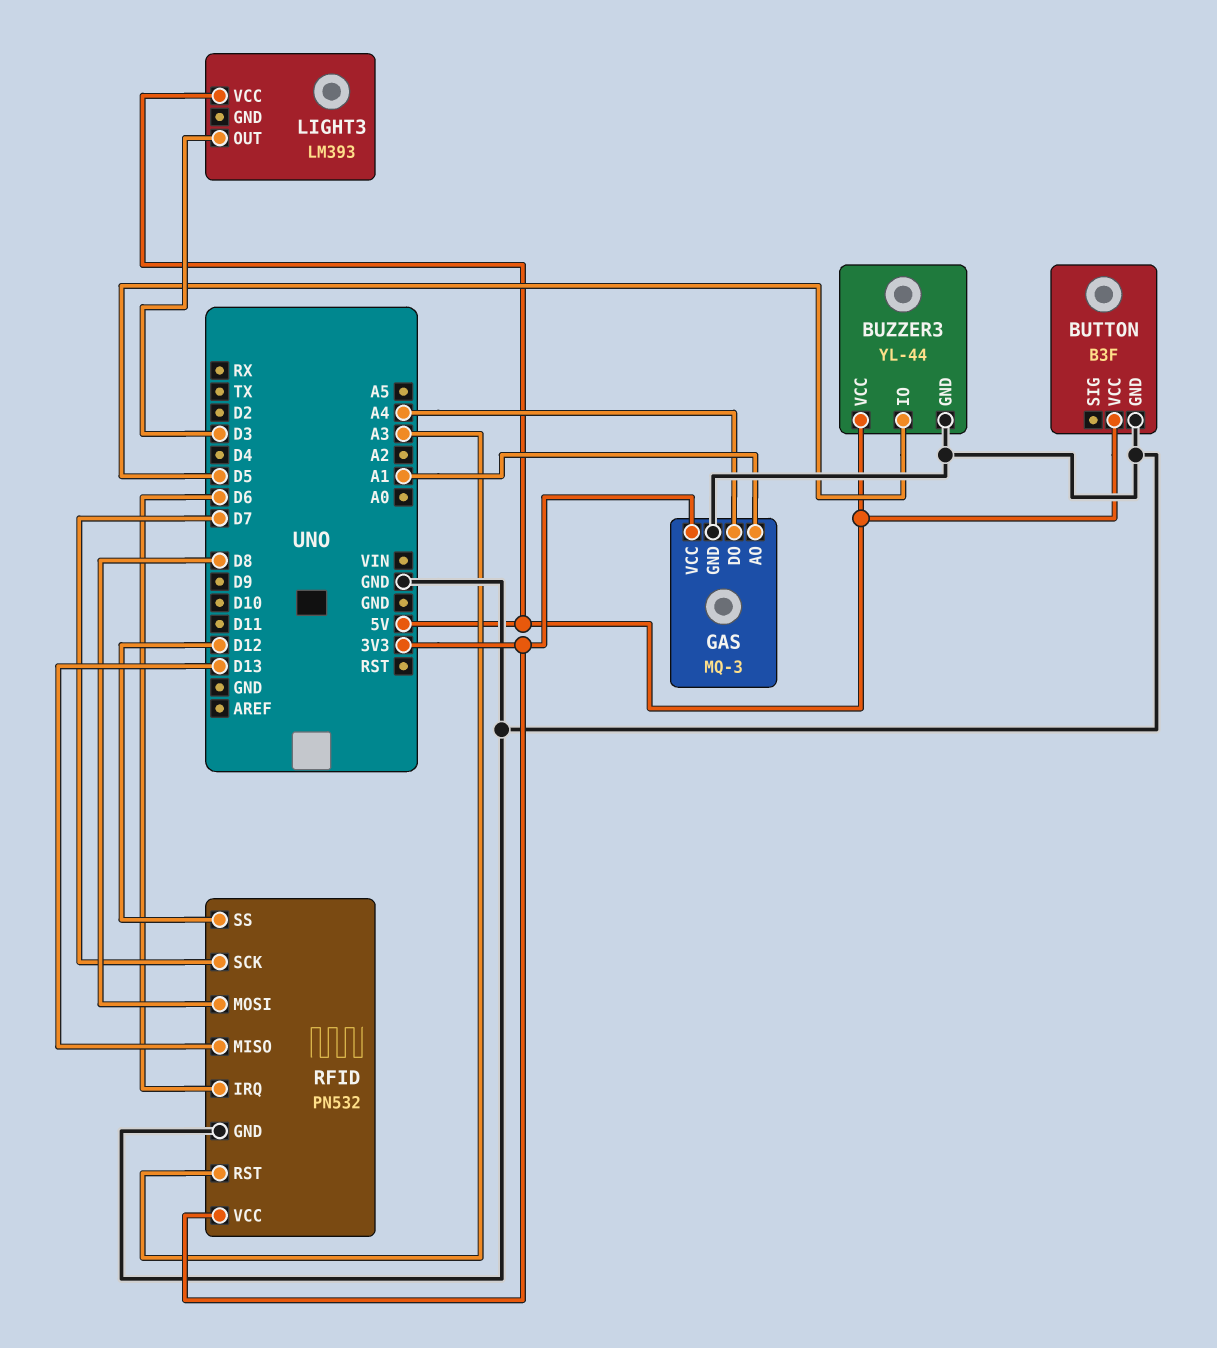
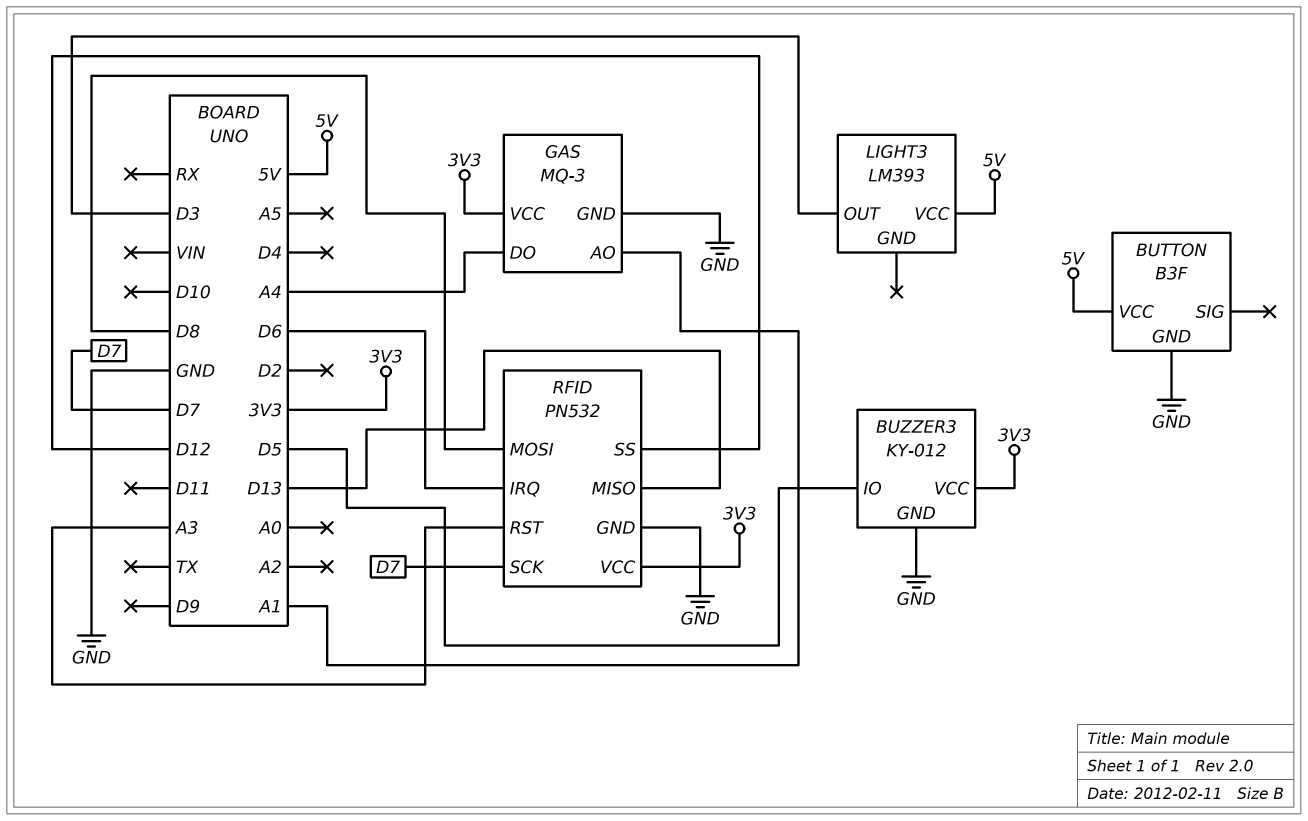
BUZZER3: YL-44 -> KY-012
BUZZER3 pin VCC: 5V -> 3V3

